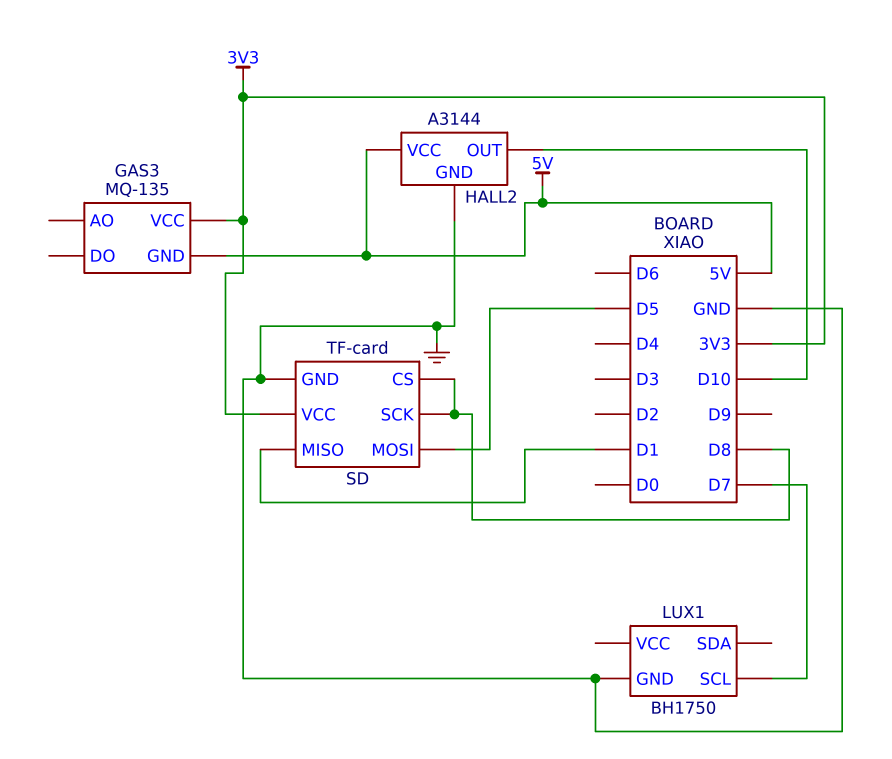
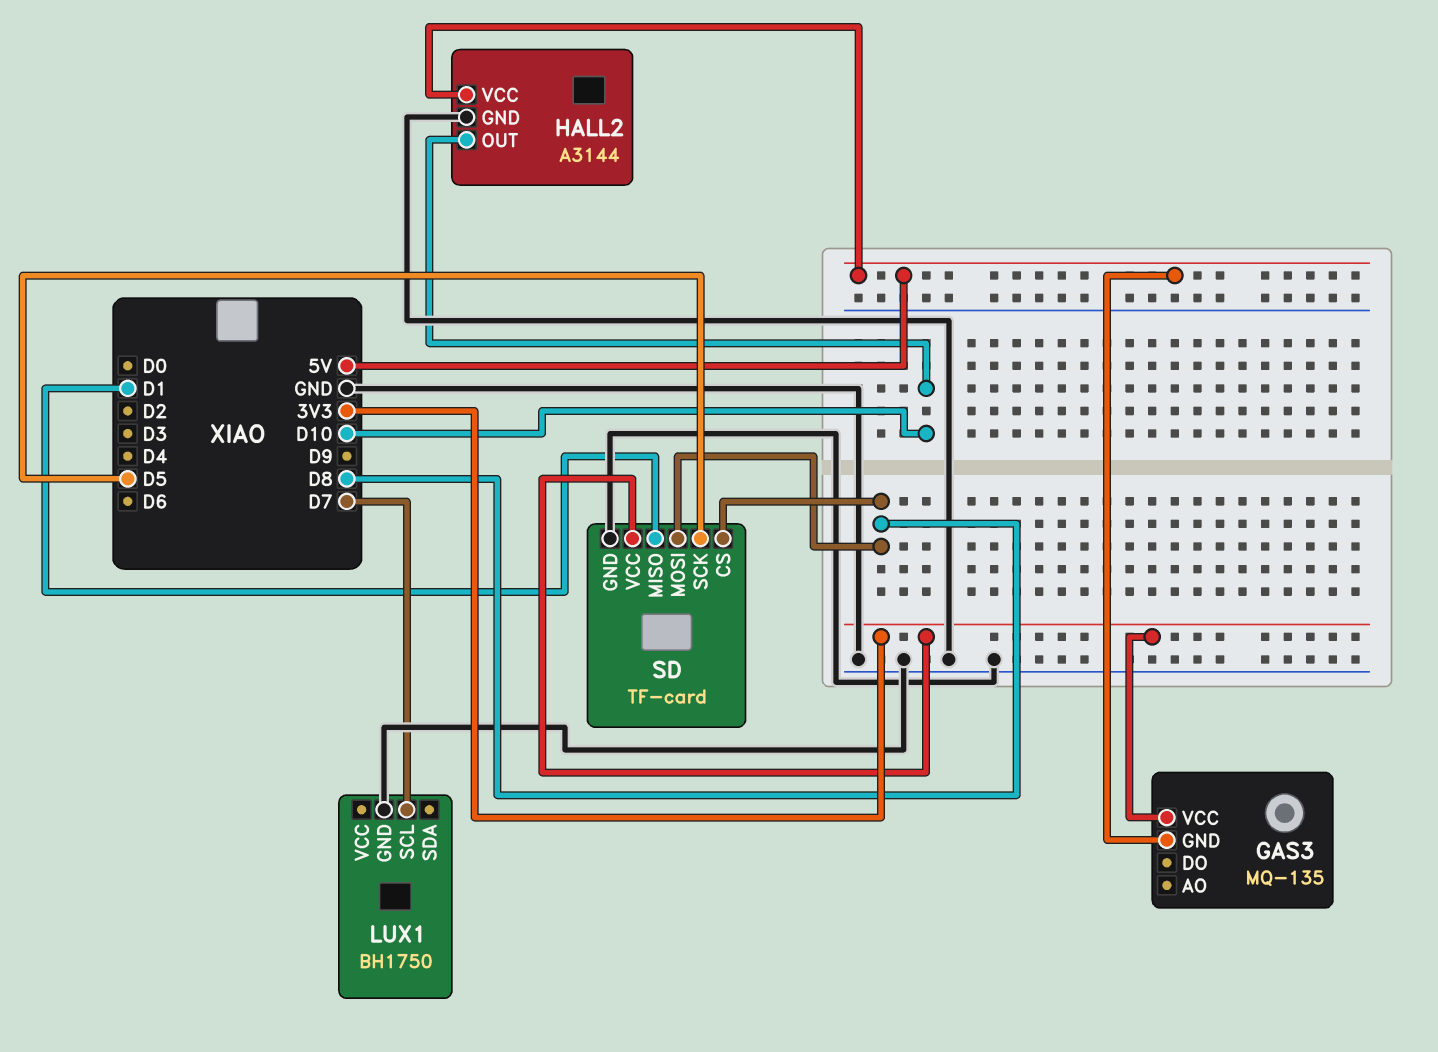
SD pin MOSI: D5 -> D8
SD pin SCK: D8 -> D5

